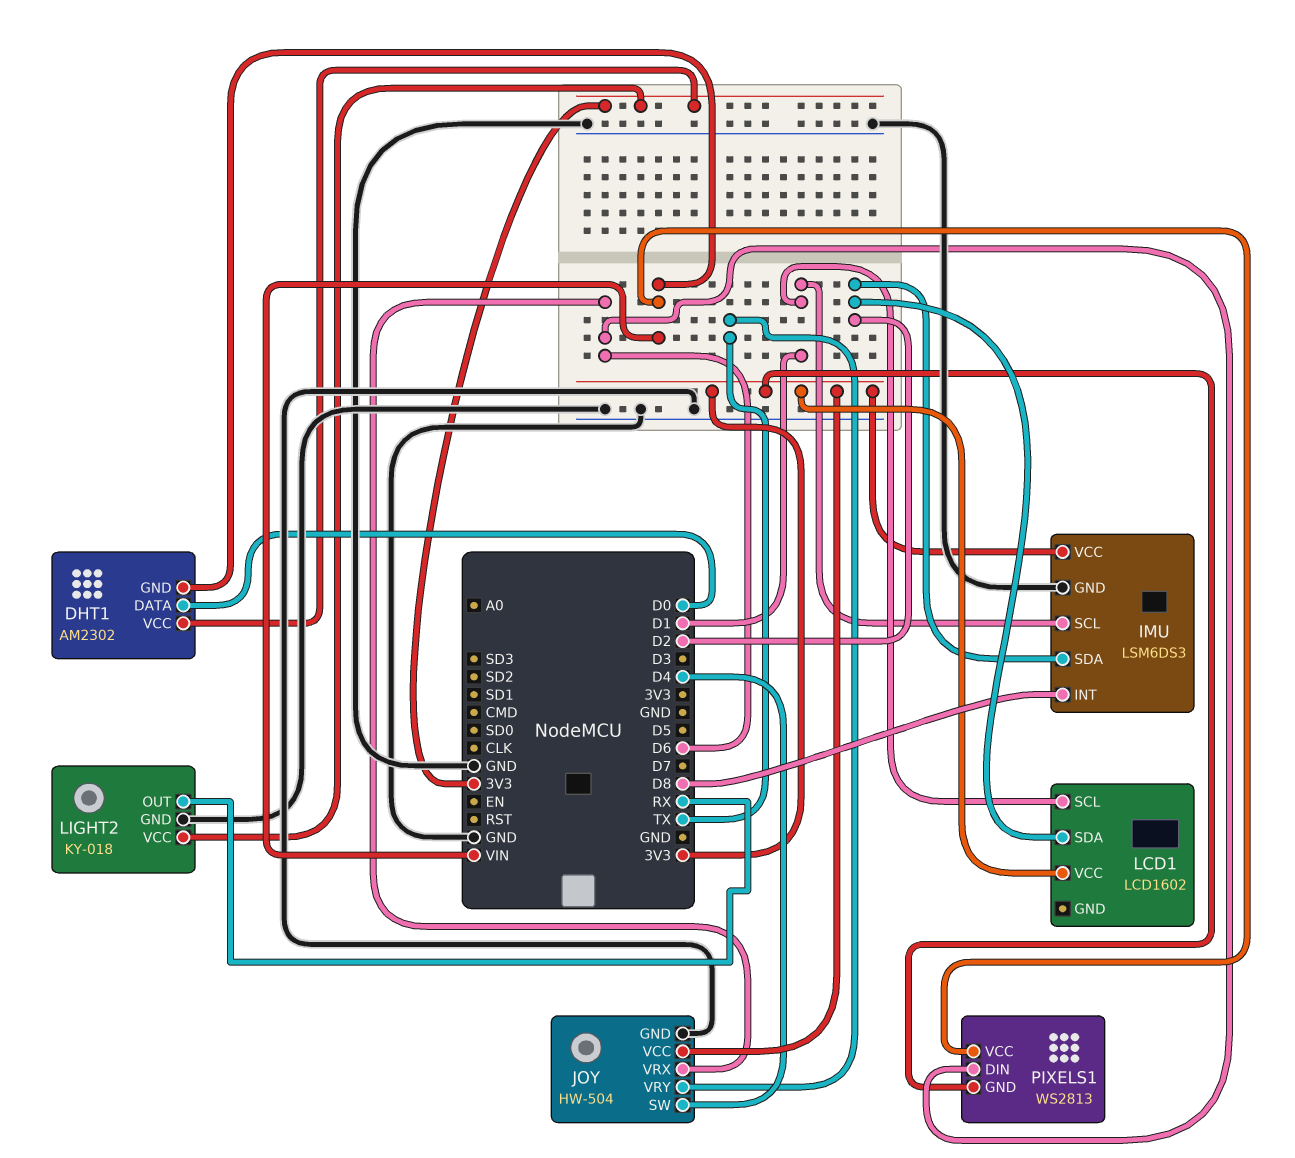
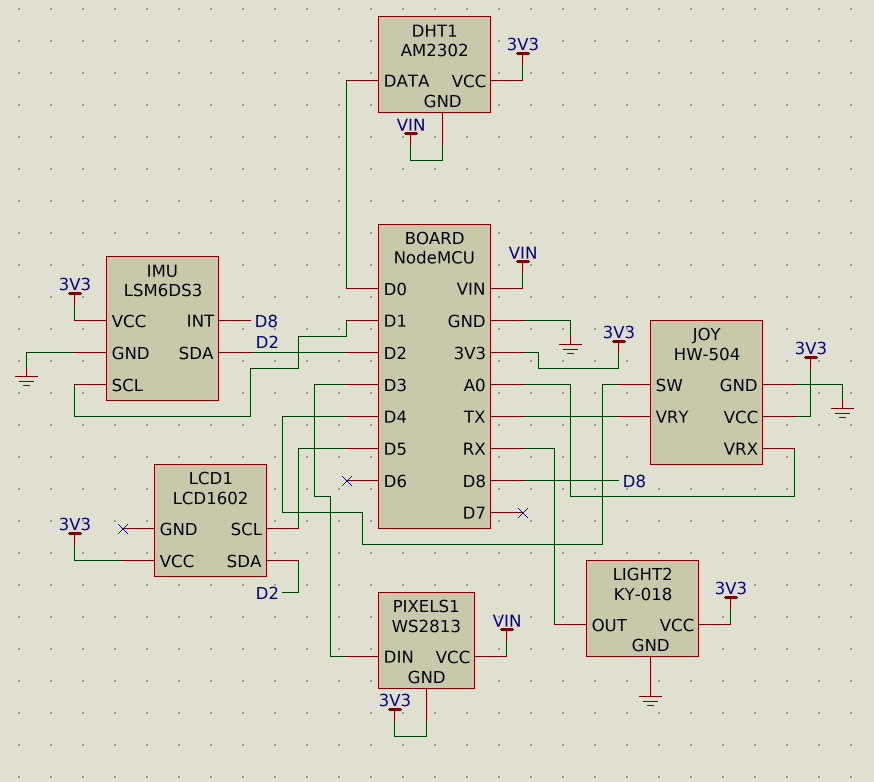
JOY pin VRX: D6 -> A0
LCD1 pin SCL: D1 -> D5
PIXELS1 pin DIN: D6 -> D3

